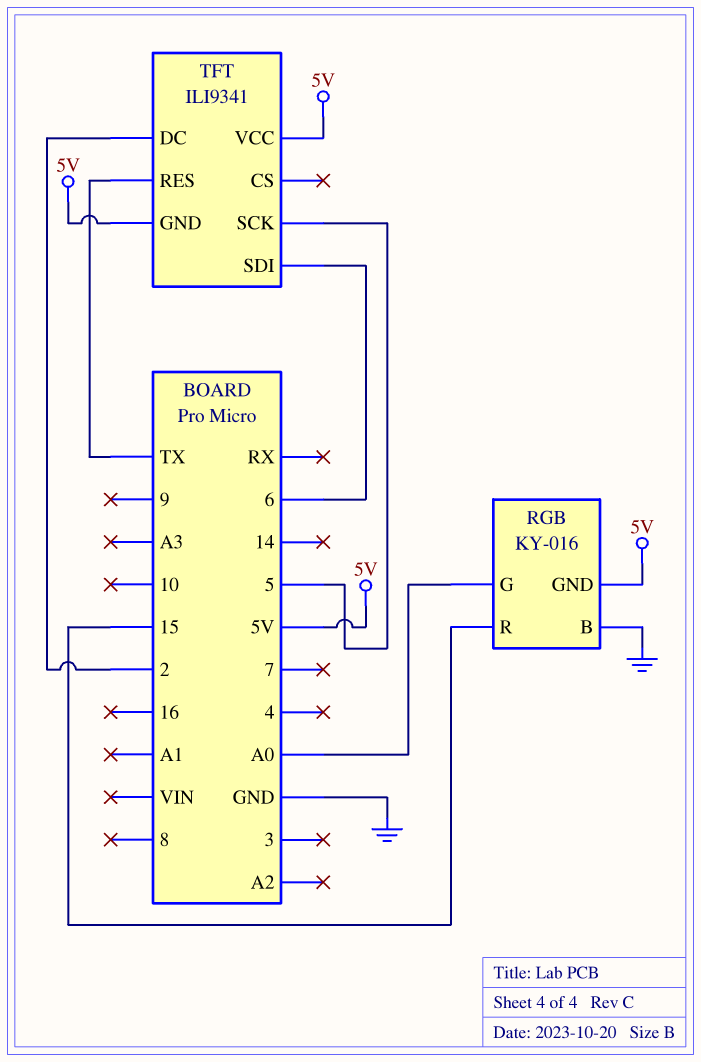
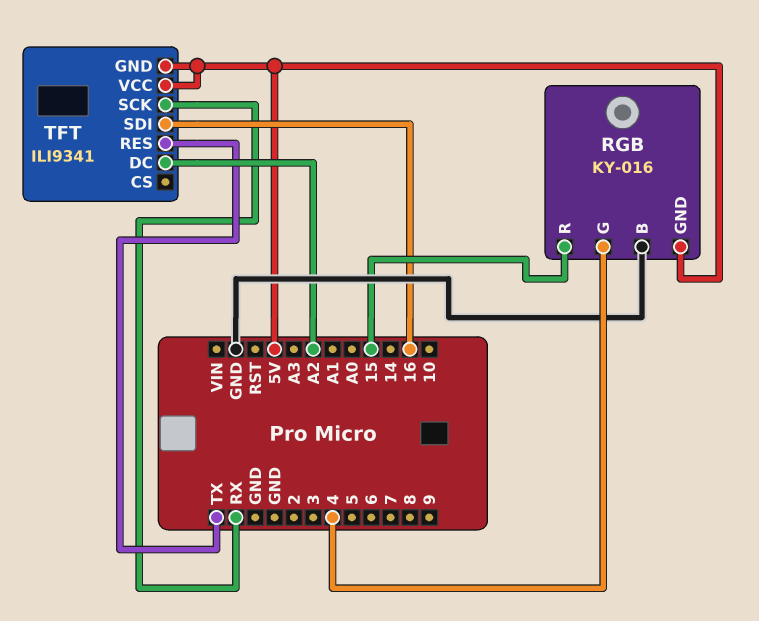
RGB pin G: A0 -> 4
TFT pin DC: 2 -> A2
TFT pin SCK: 5 -> RX
TFT pin SDI: 6 -> 16

